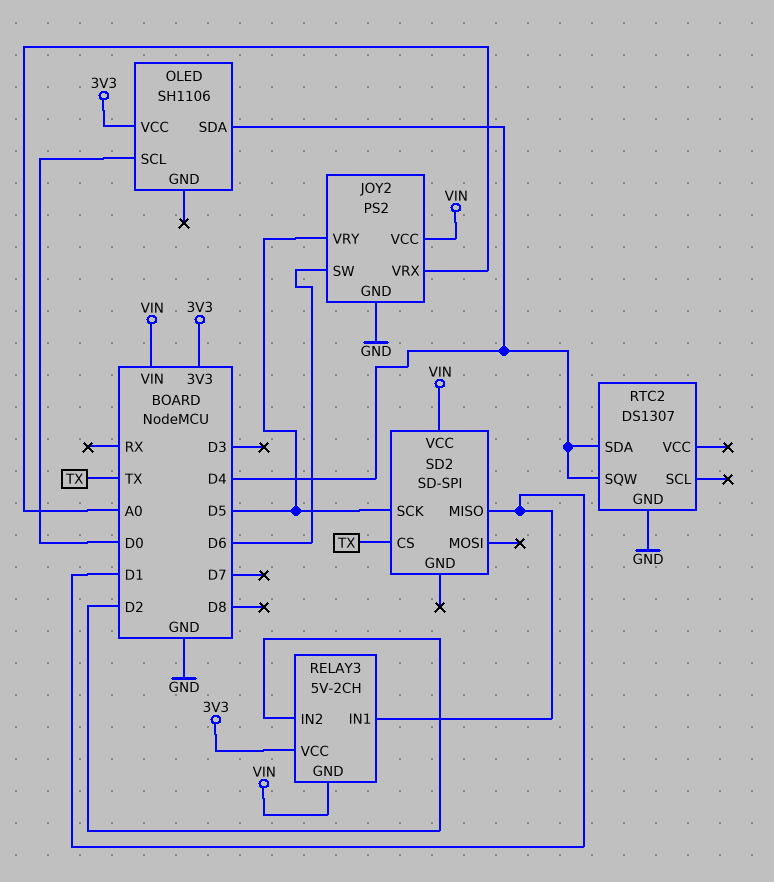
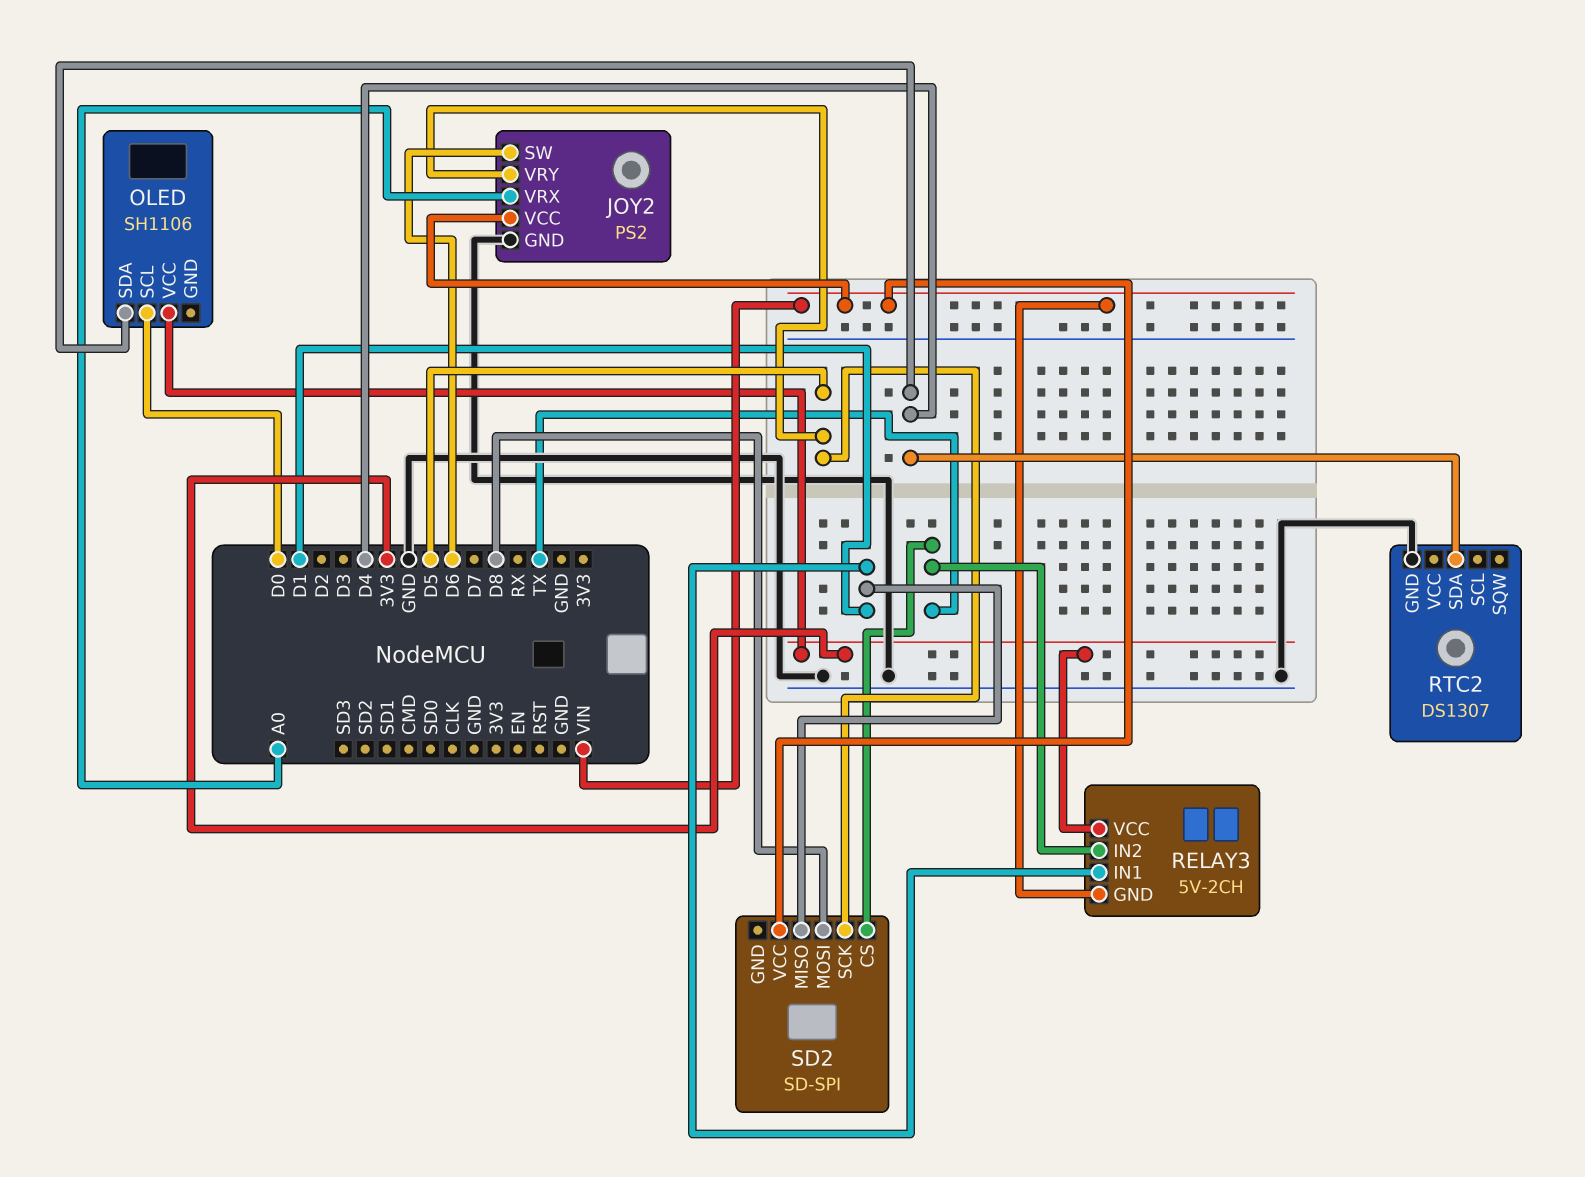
RELAY3 pin IN2: D2 -> TX
RTC2 pin SQW: D4 -> none
SD2 pin MOSI: none -> D8

